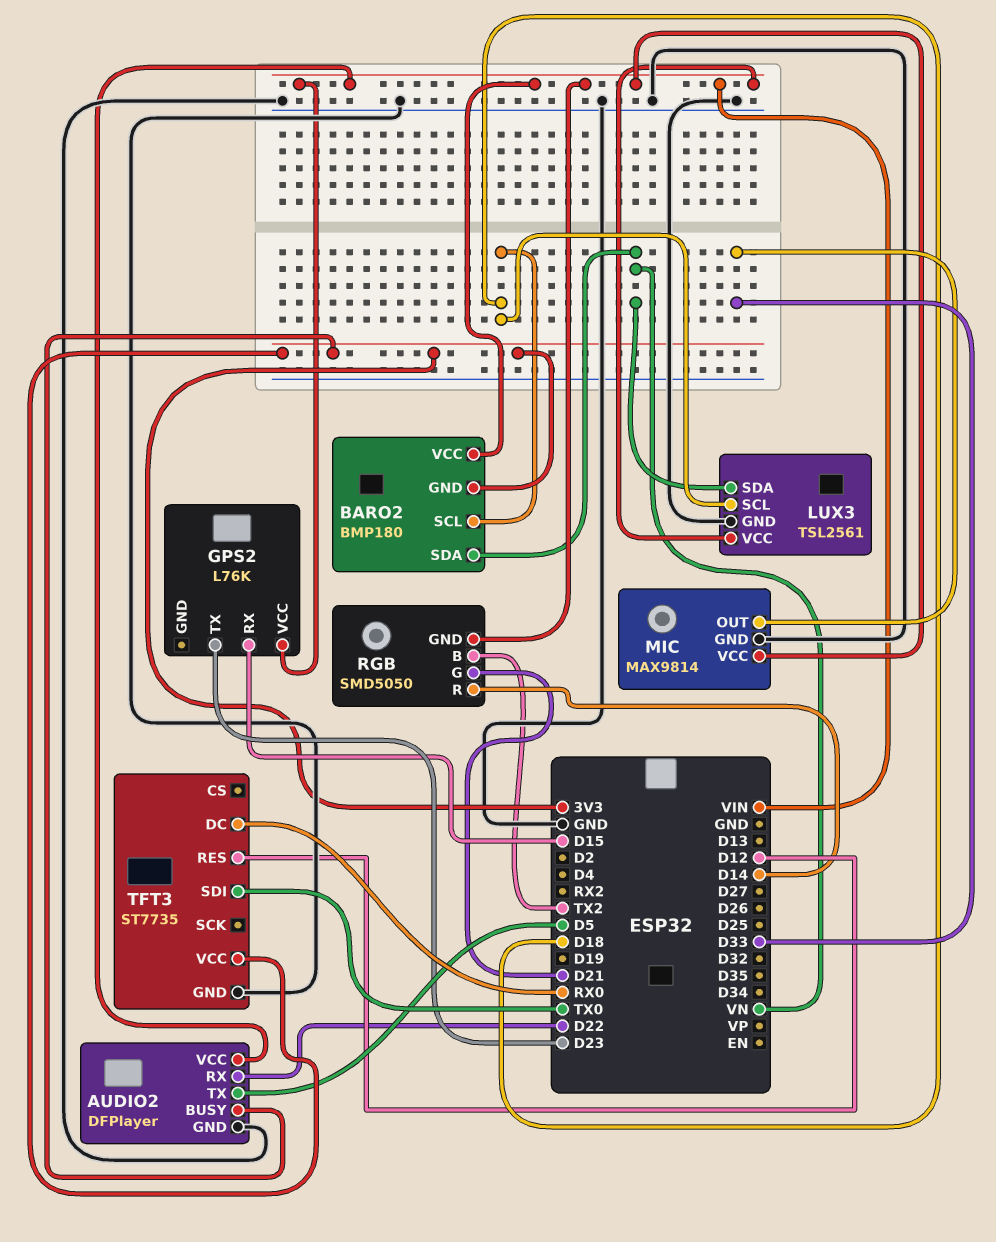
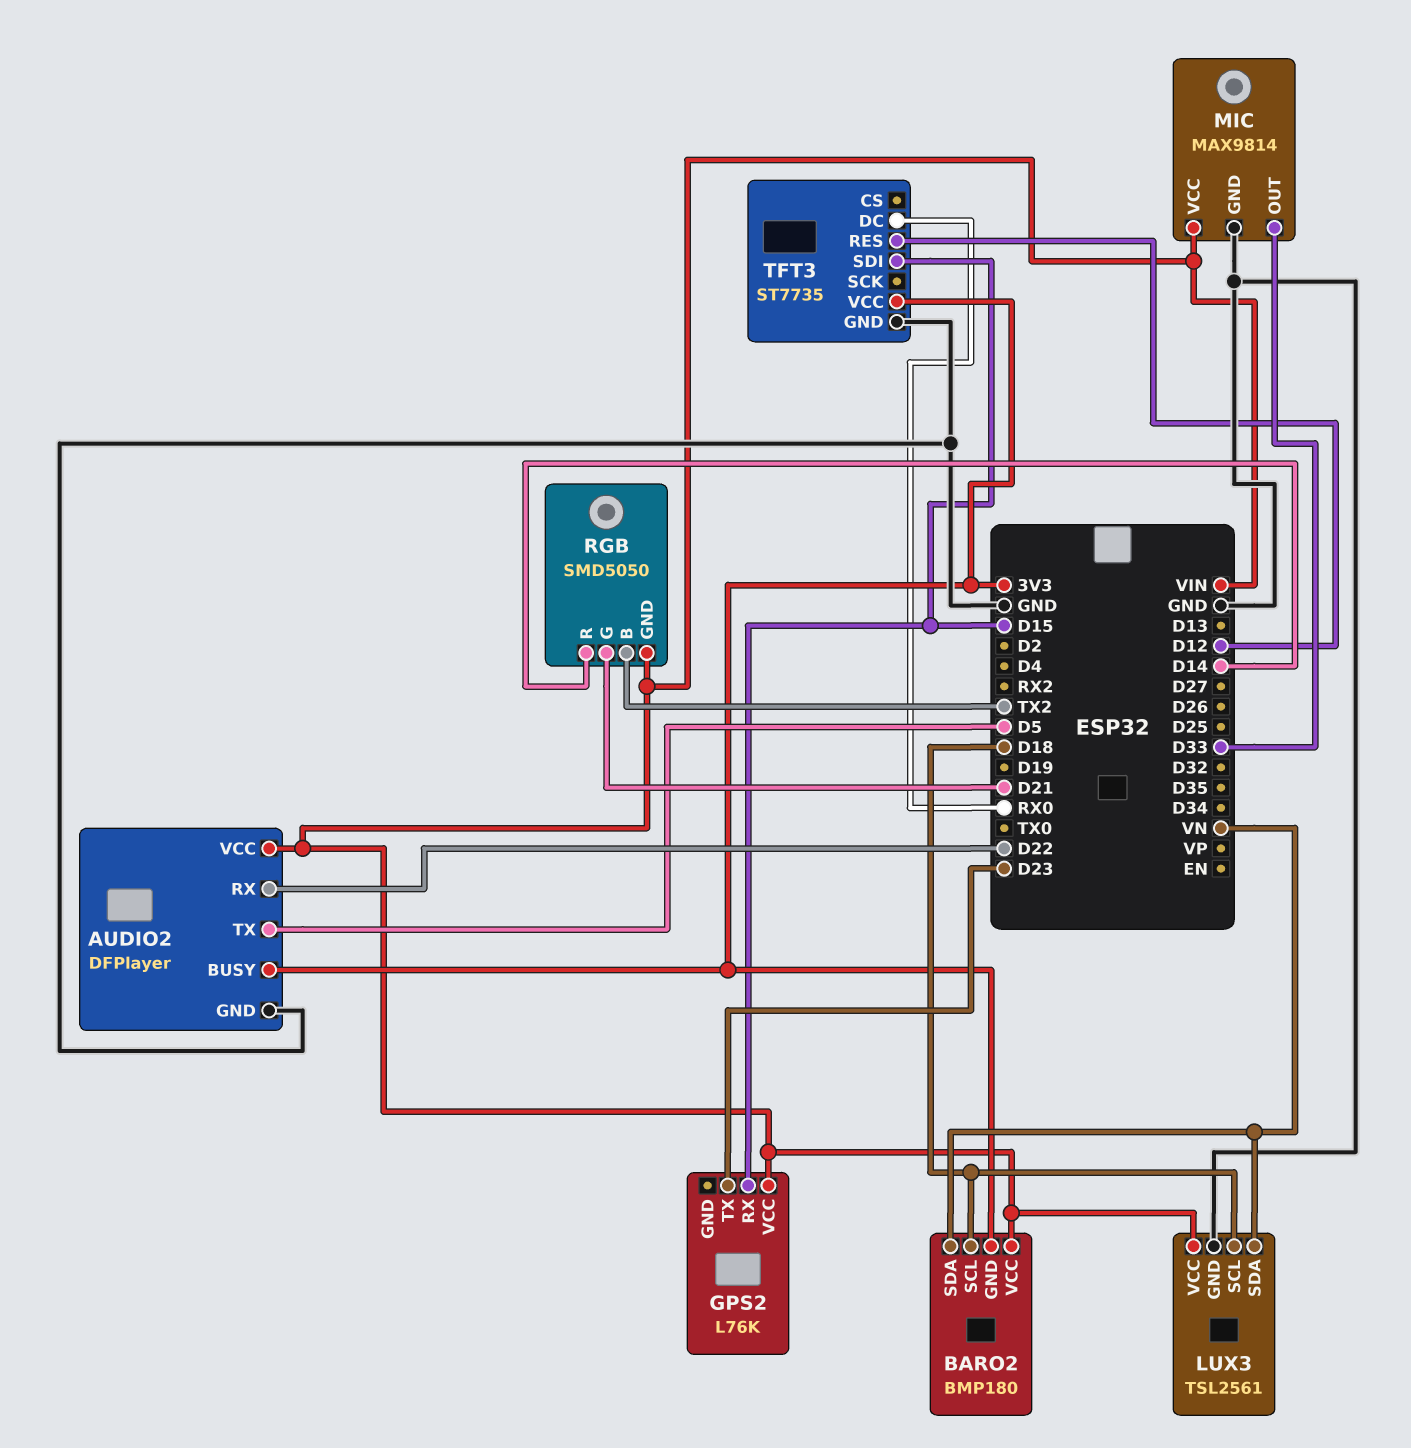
TFT3 pin SDI: TX0 -> D15

